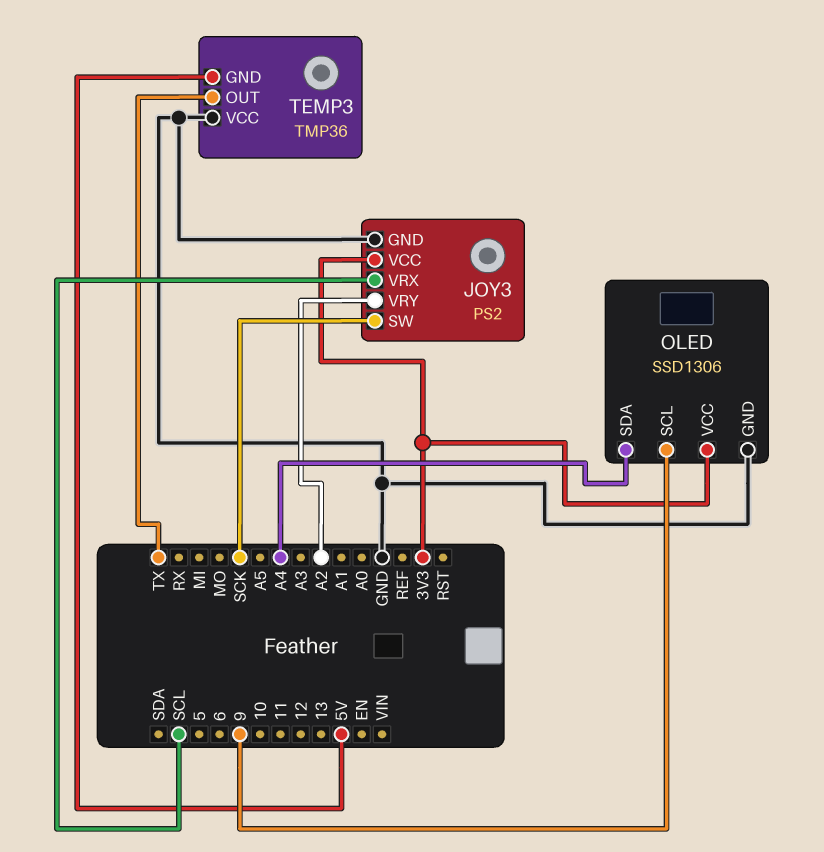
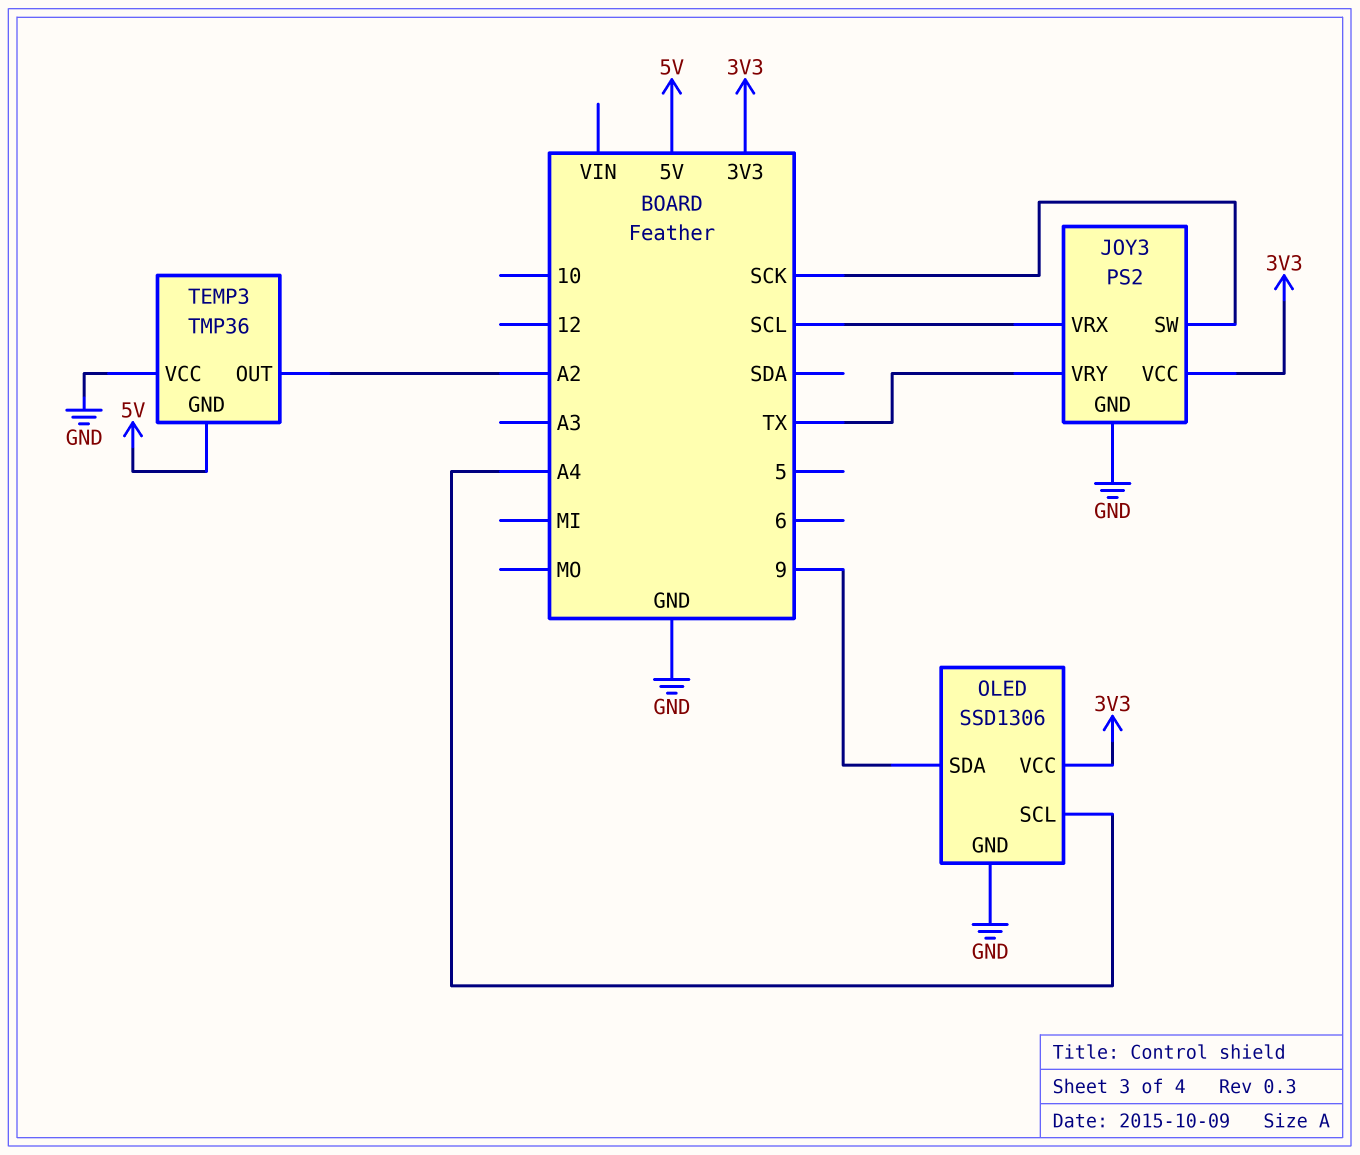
JOY3 pin VRY: A2 -> TX
OLED pin SCL: 9 -> A4
OLED pin SDA: A4 -> 9
TEMP3 pin OUT: TX -> A2

